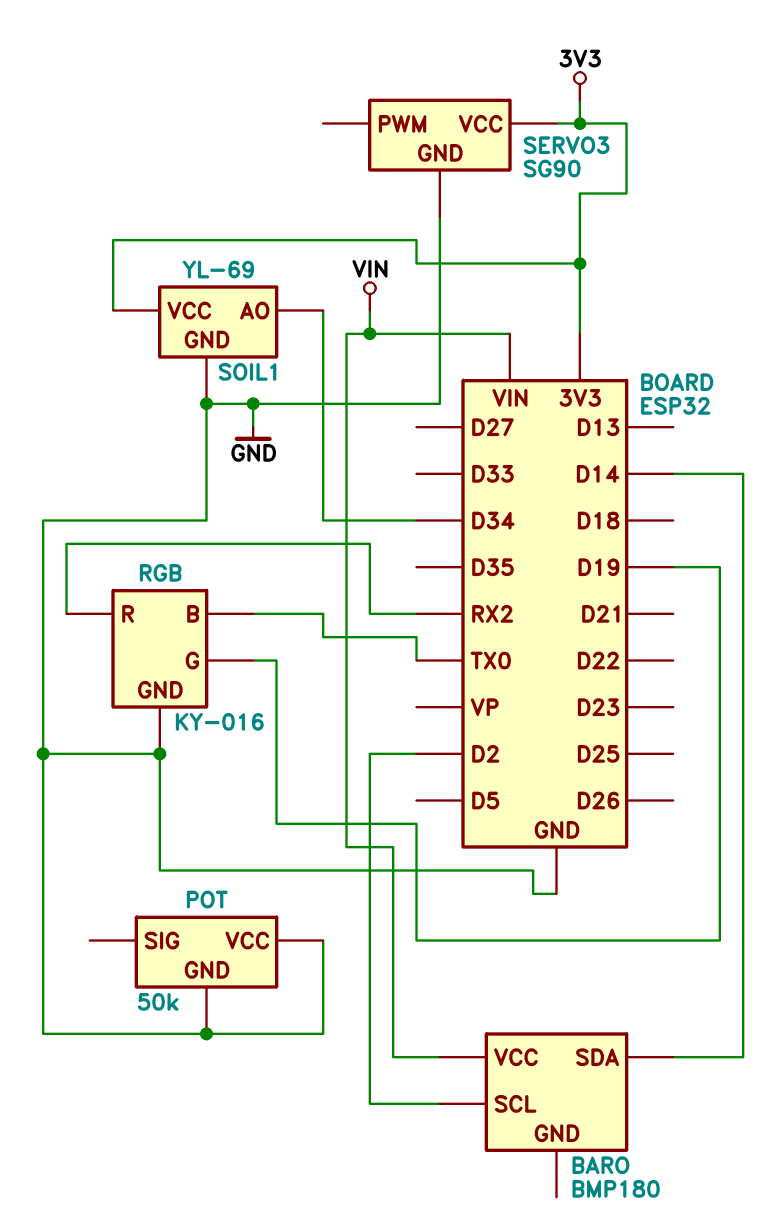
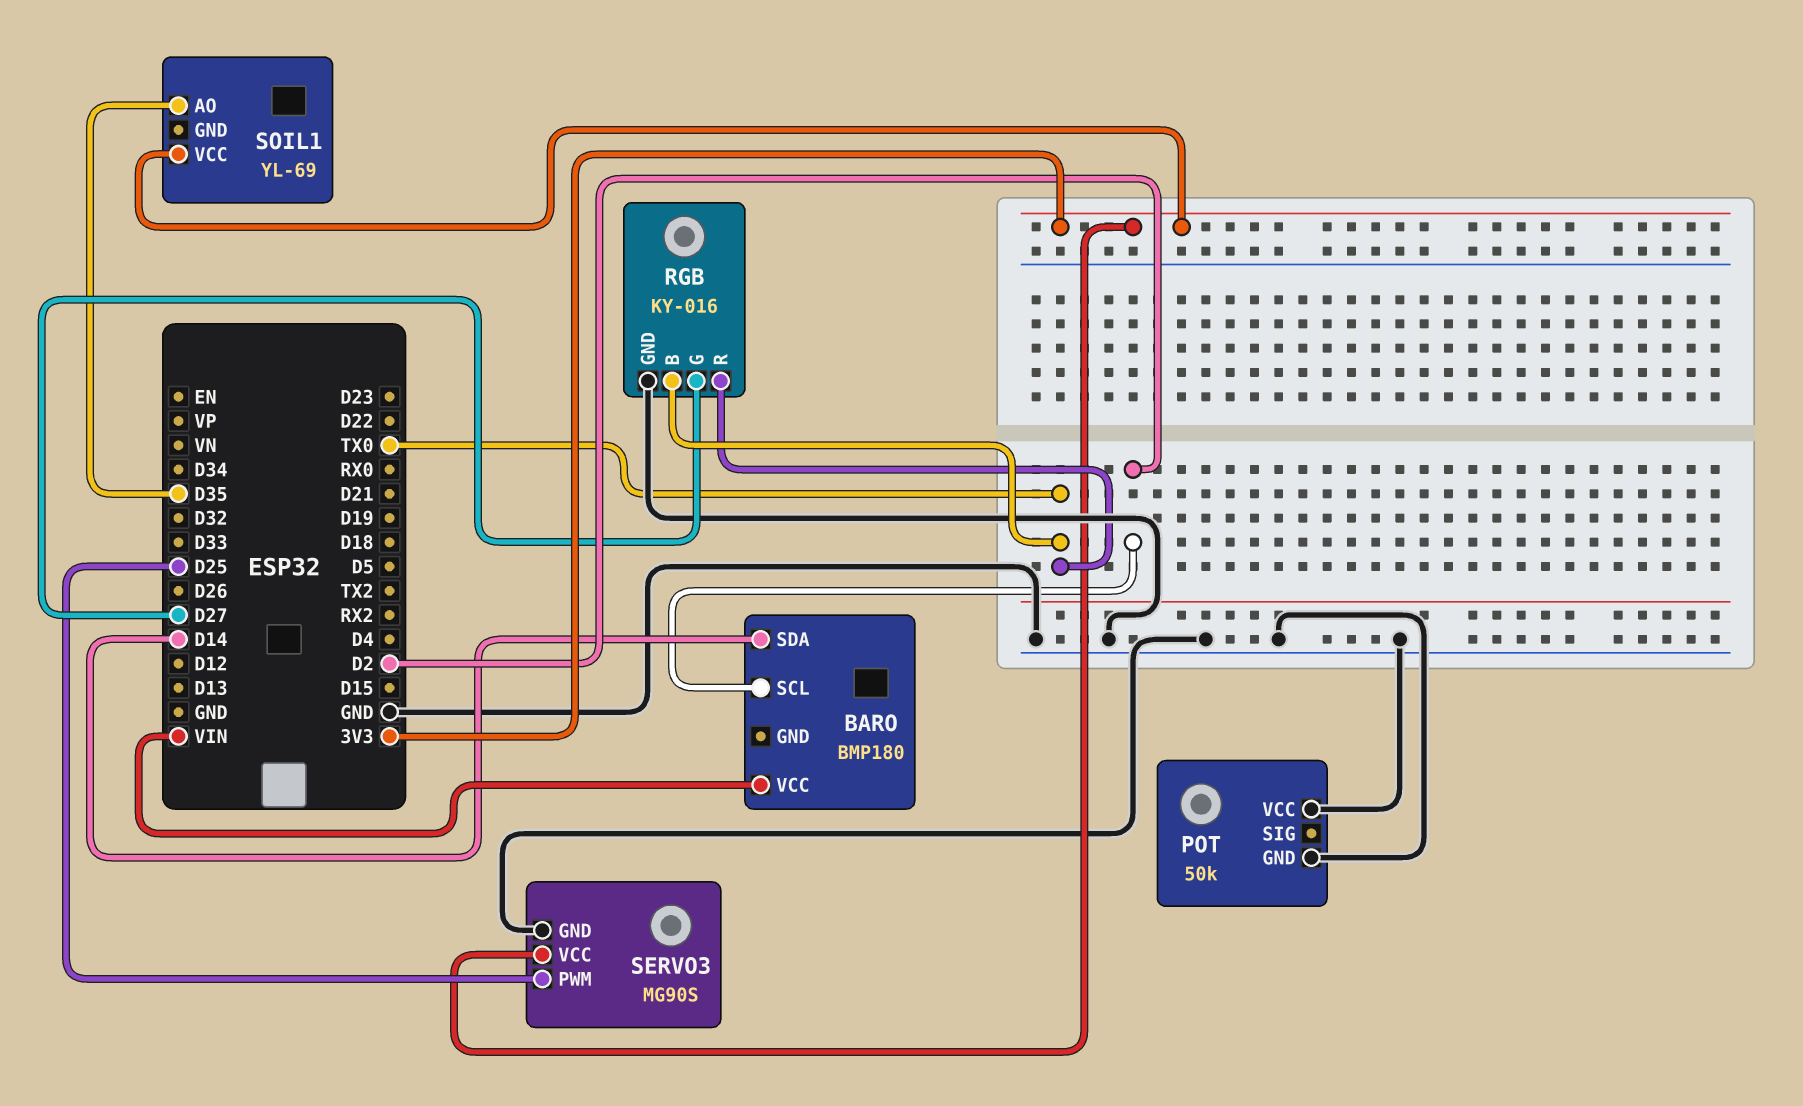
RGB pin G: D19 -> D27
RGB pin R: RX2 -> TX0
SERVO3: SG90 -> MG90S
SERVO3 pin PWM: none -> D25
SOIL1 pin AO: D34 -> D35
SOIL1 pin GND: GND -> none

